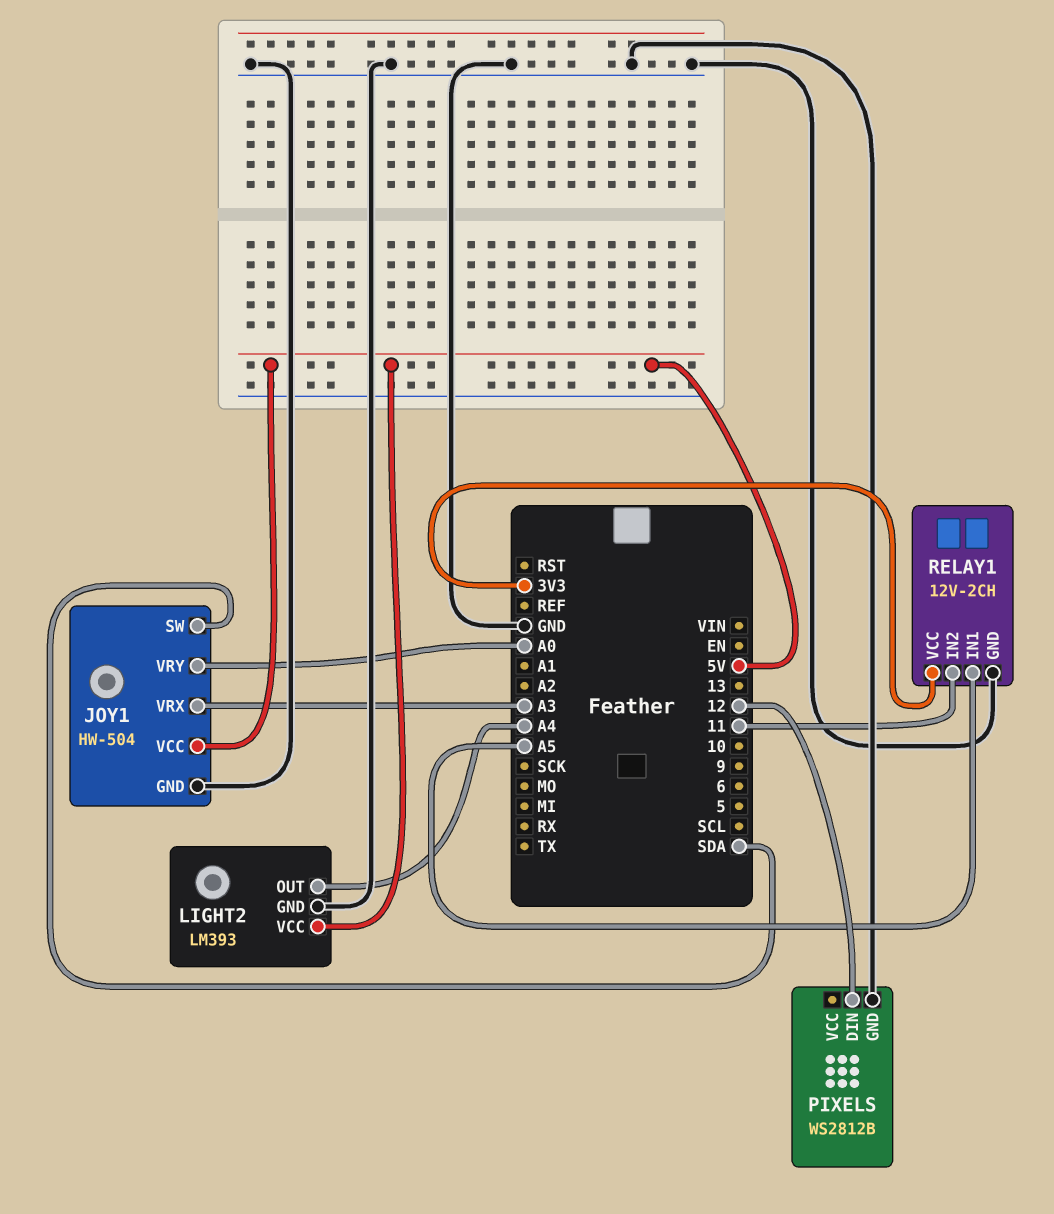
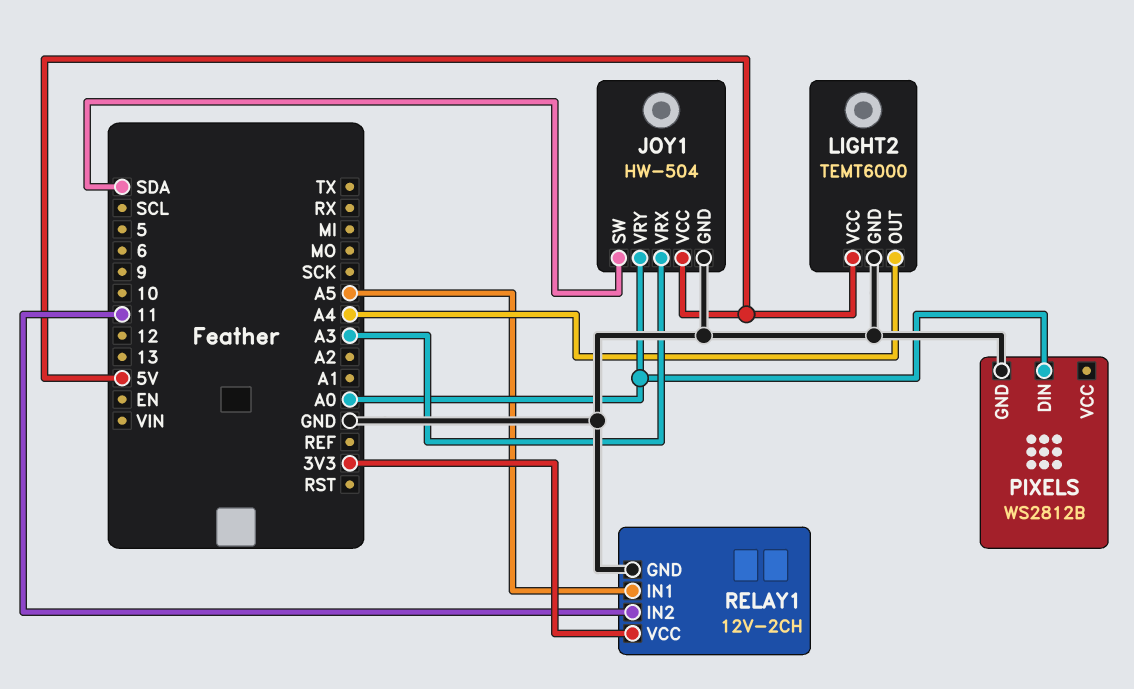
LIGHT2: LM393 -> TEMT6000
PIXELS pin DIN: 12 -> A0

